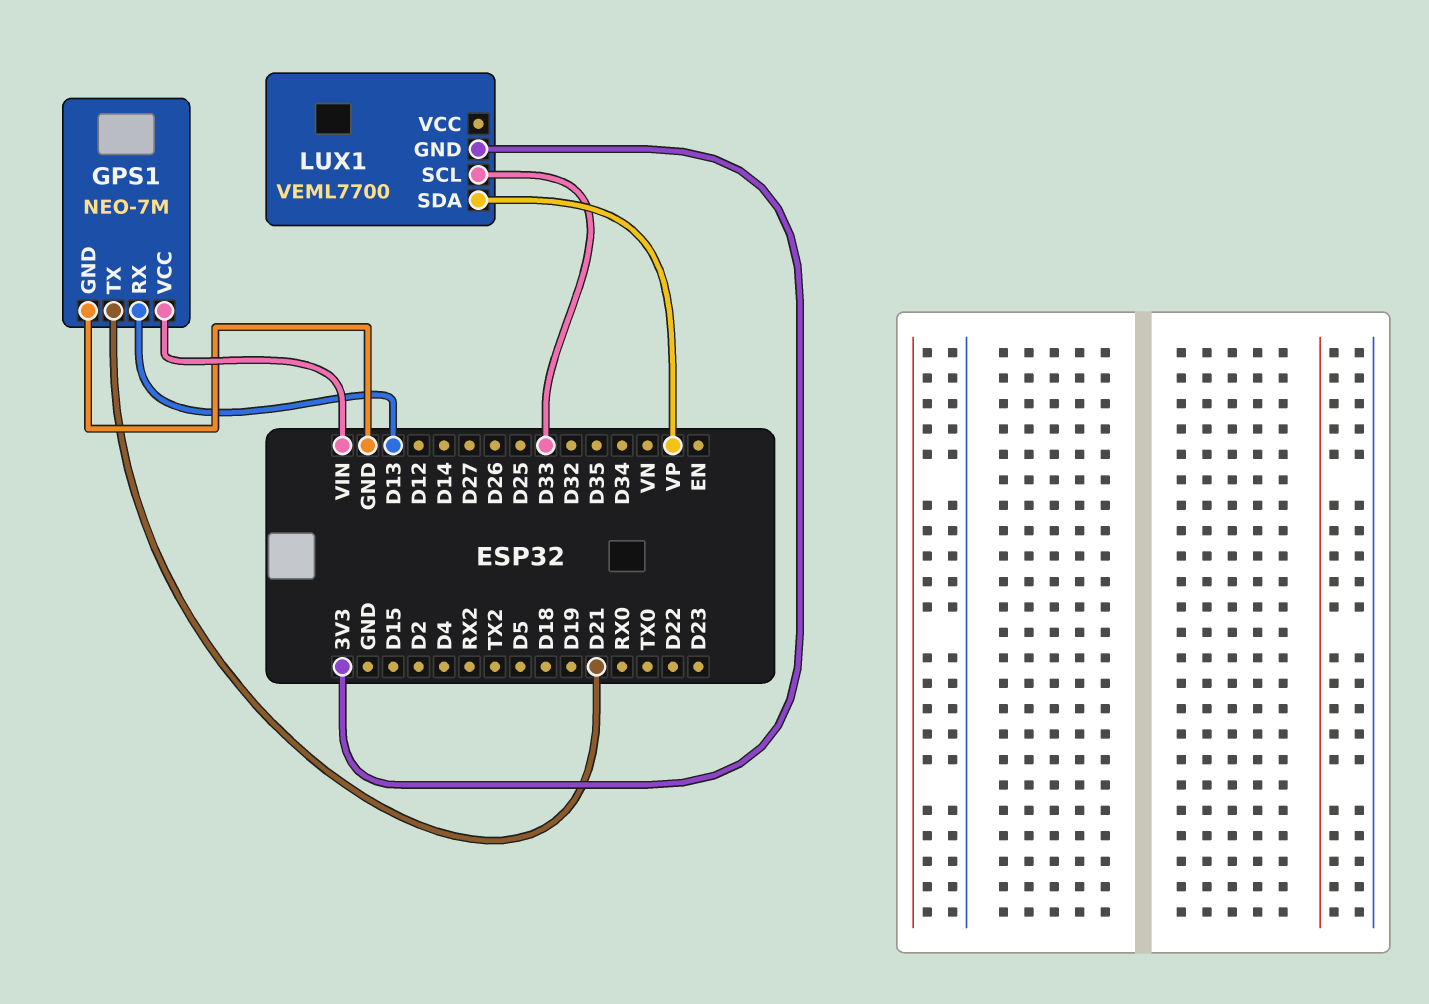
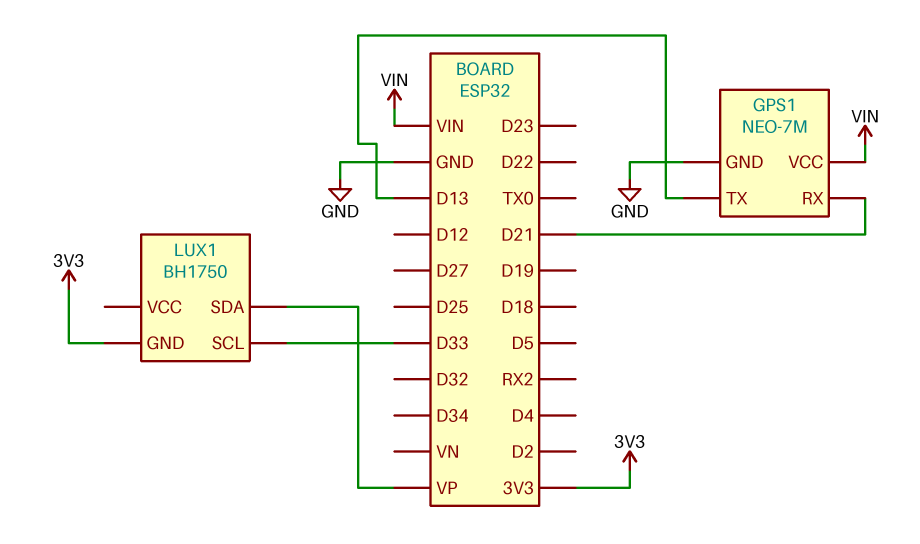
GPS1 pin RX: D13 -> D21
GPS1 pin TX: D21 -> D13
LUX1: VEML7700 -> BH1750

